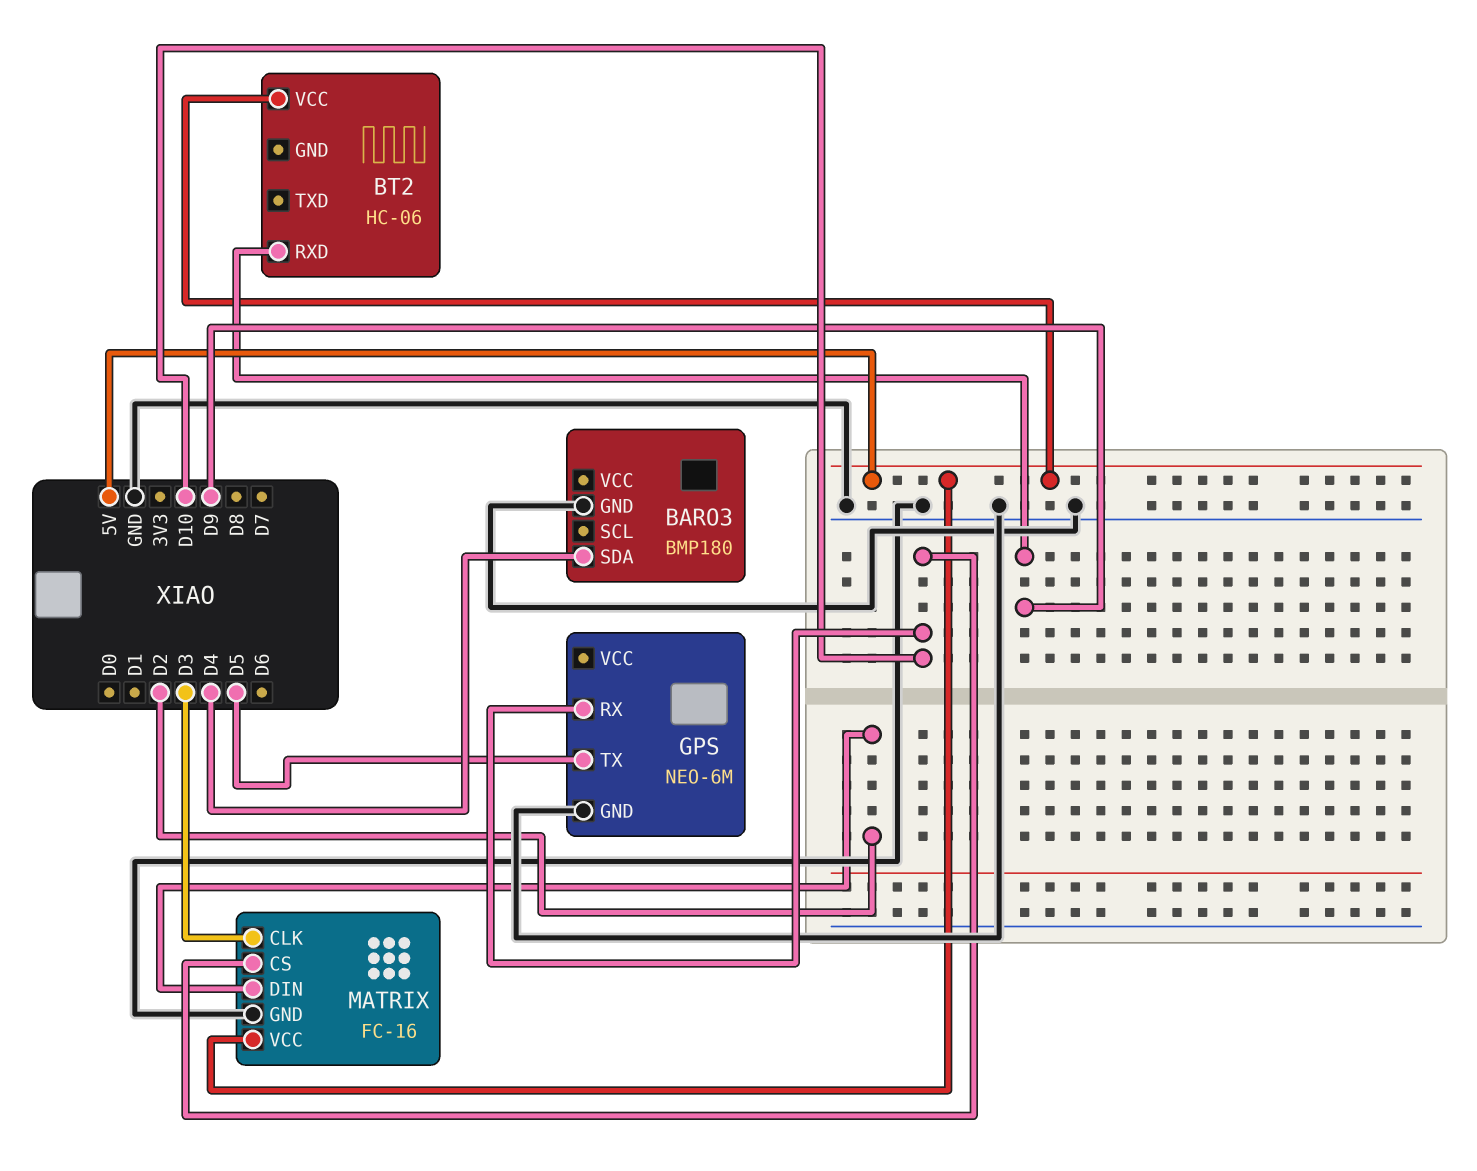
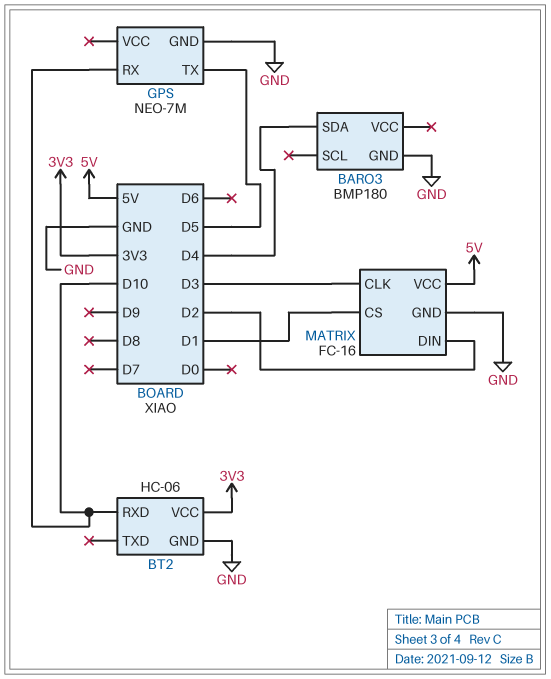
BT2 pin GND: none -> GND
BT2 pin RXD: D9 -> D10
BT2 pin VCC: 5V -> 3V3
GPS: NEO-6M -> NEO-7M
MATRIX pin CS: D10 -> D1

